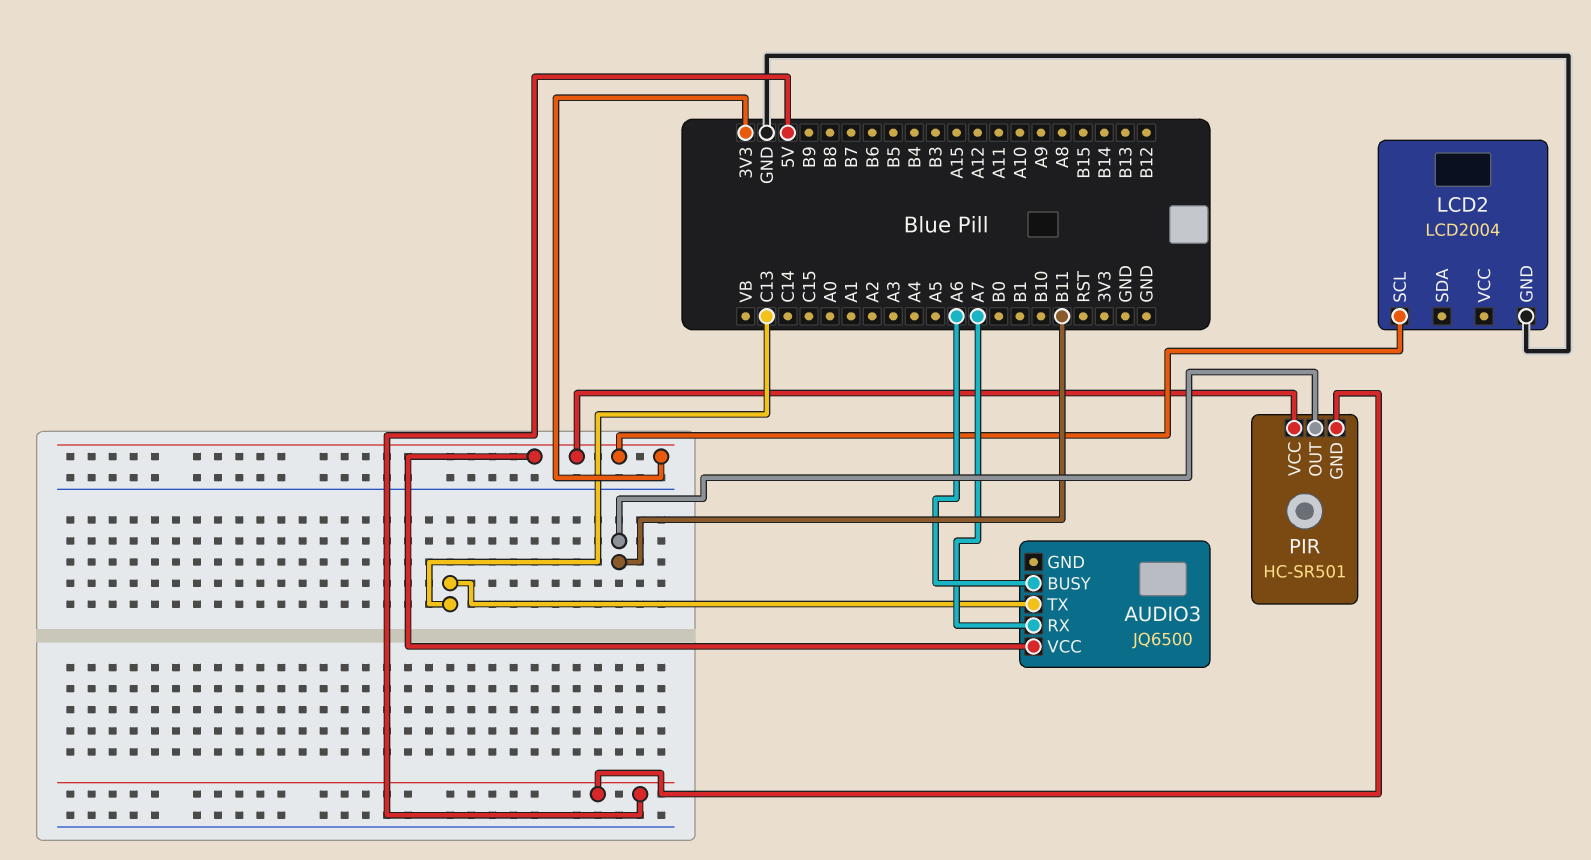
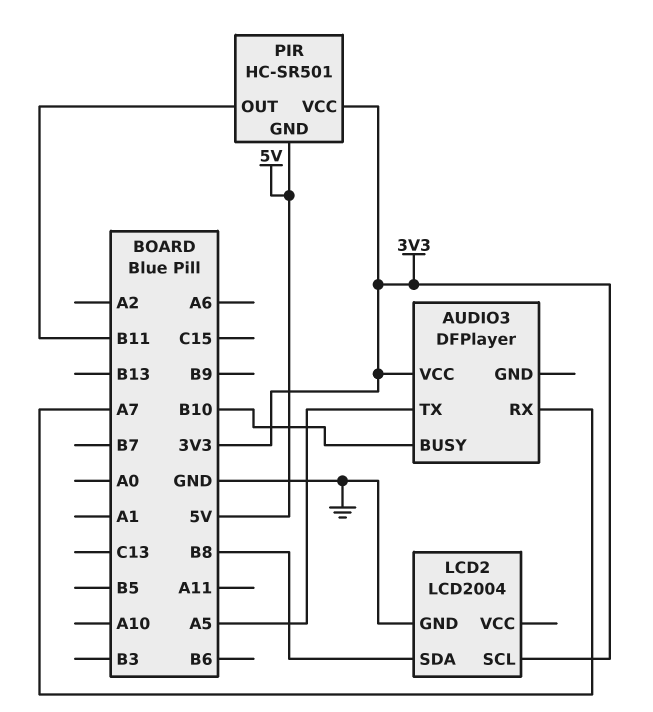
AUDIO3: JQ6500 -> DFPlayer
AUDIO3 pin BUSY: A6 -> B10
AUDIO3 pin TX: C13 -> A5
LCD2 pin SDA: none -> B8

